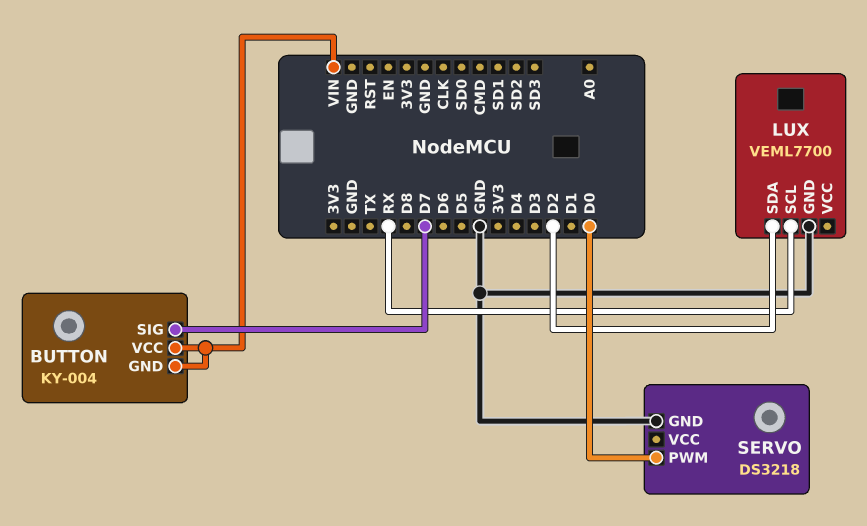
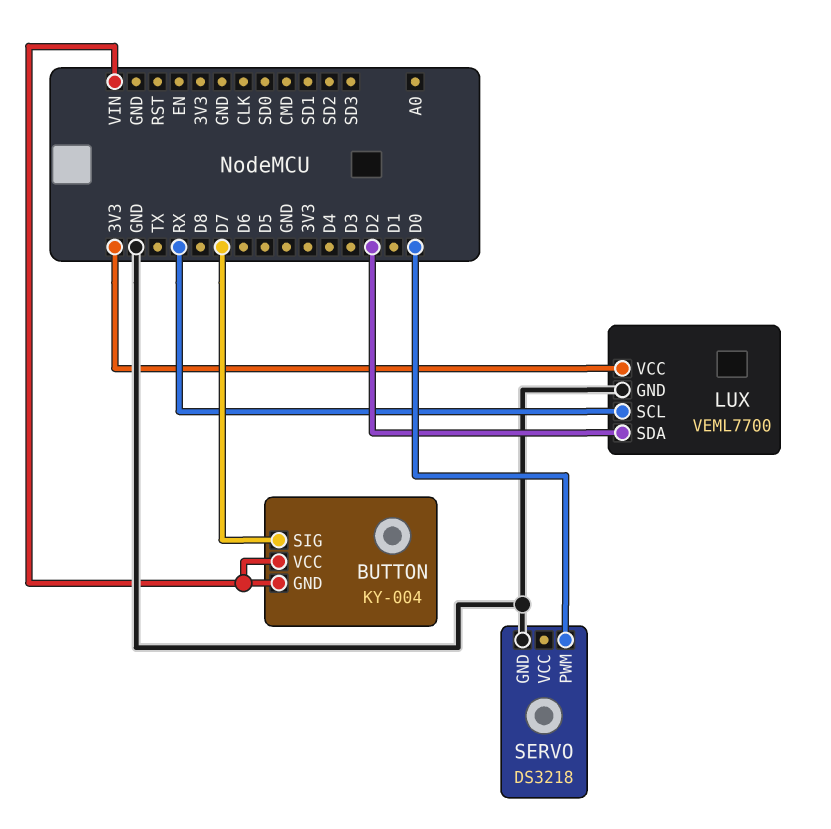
LUX pin VCC: none -> 3V3

